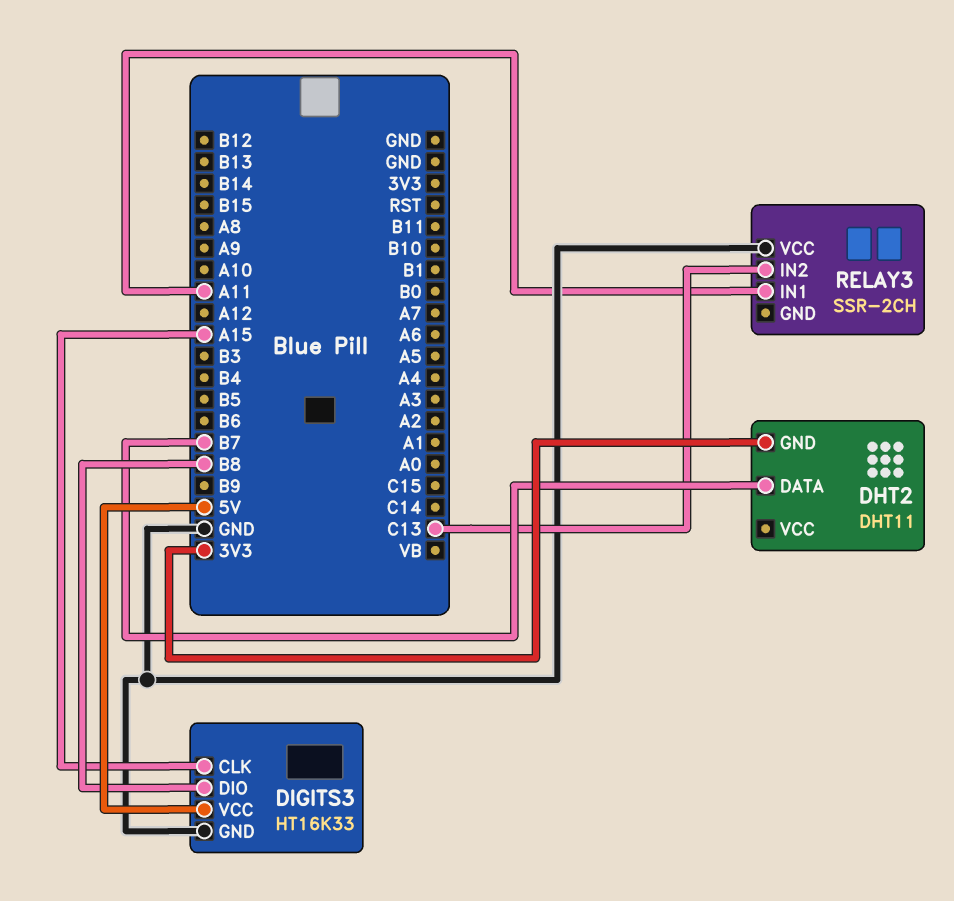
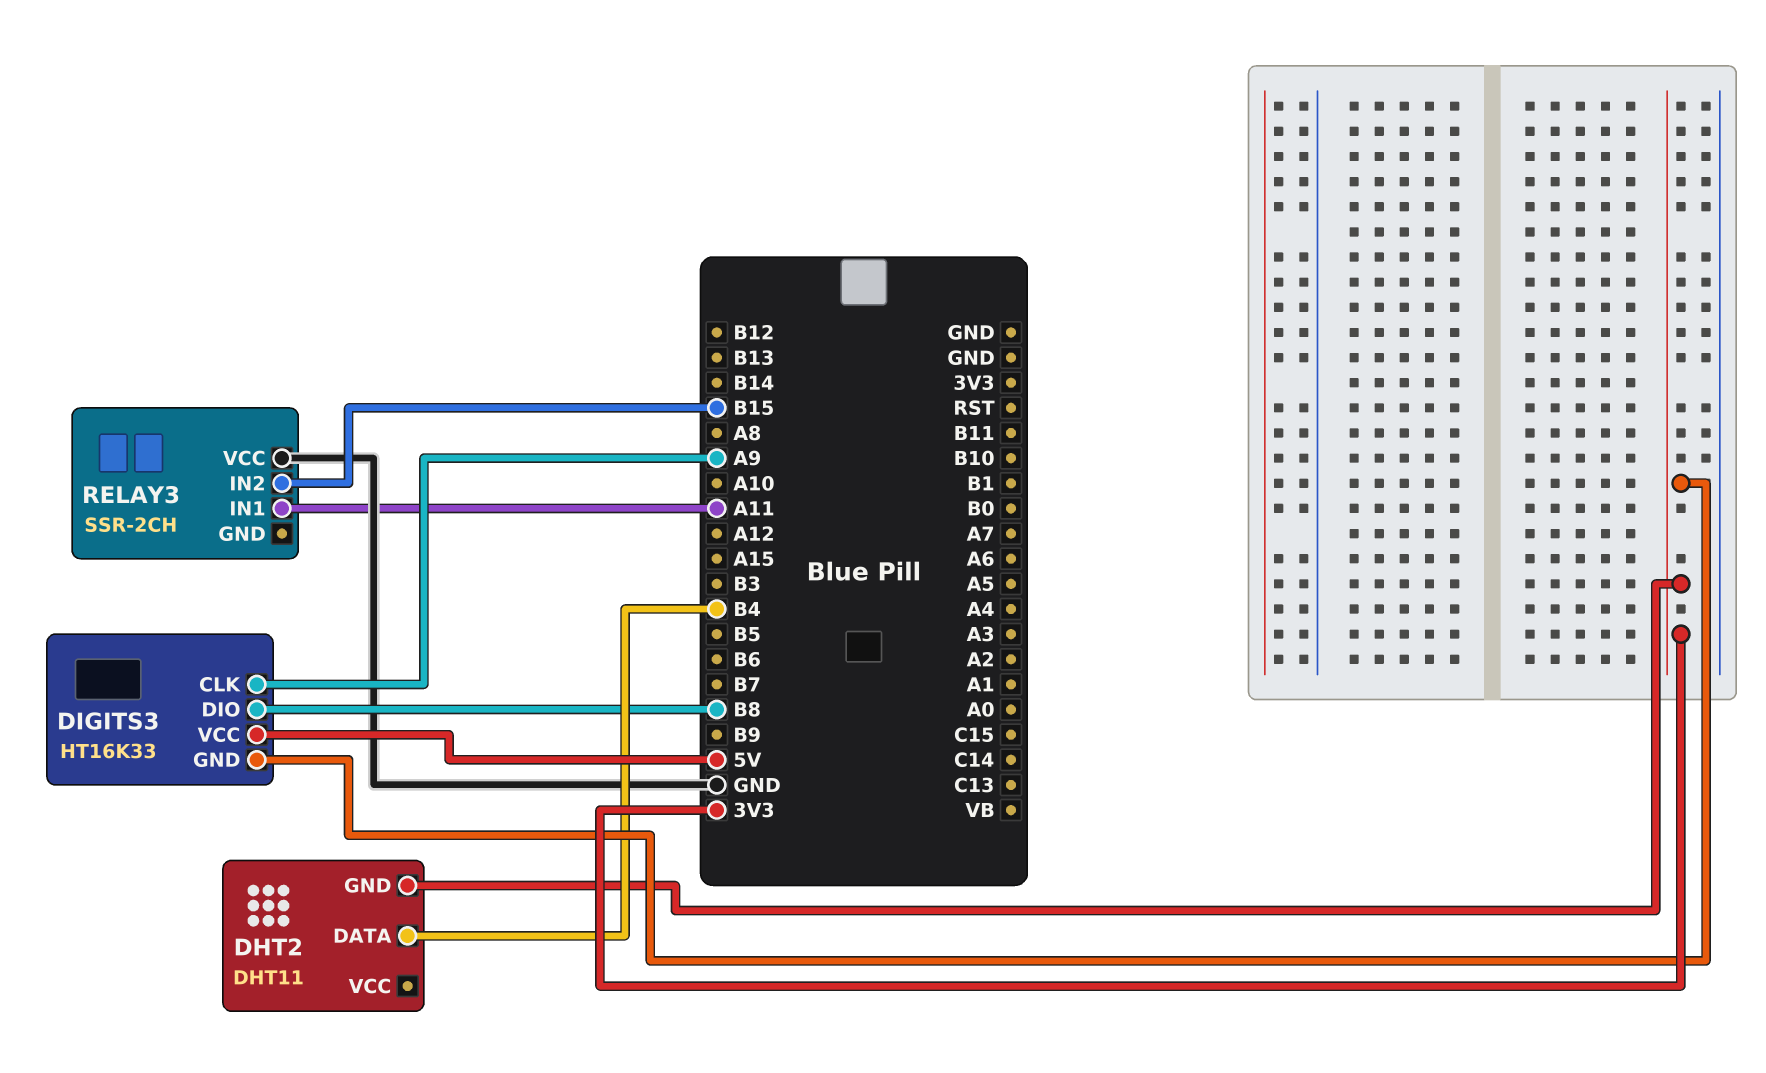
DHT2 pin DATA: B7 -> B4
DIGITS3 pin CLK: A15 -> A9
DIGITS3 pin GND: GND -> 3V3
RELAY3 pin IN2: C13 -> B15

